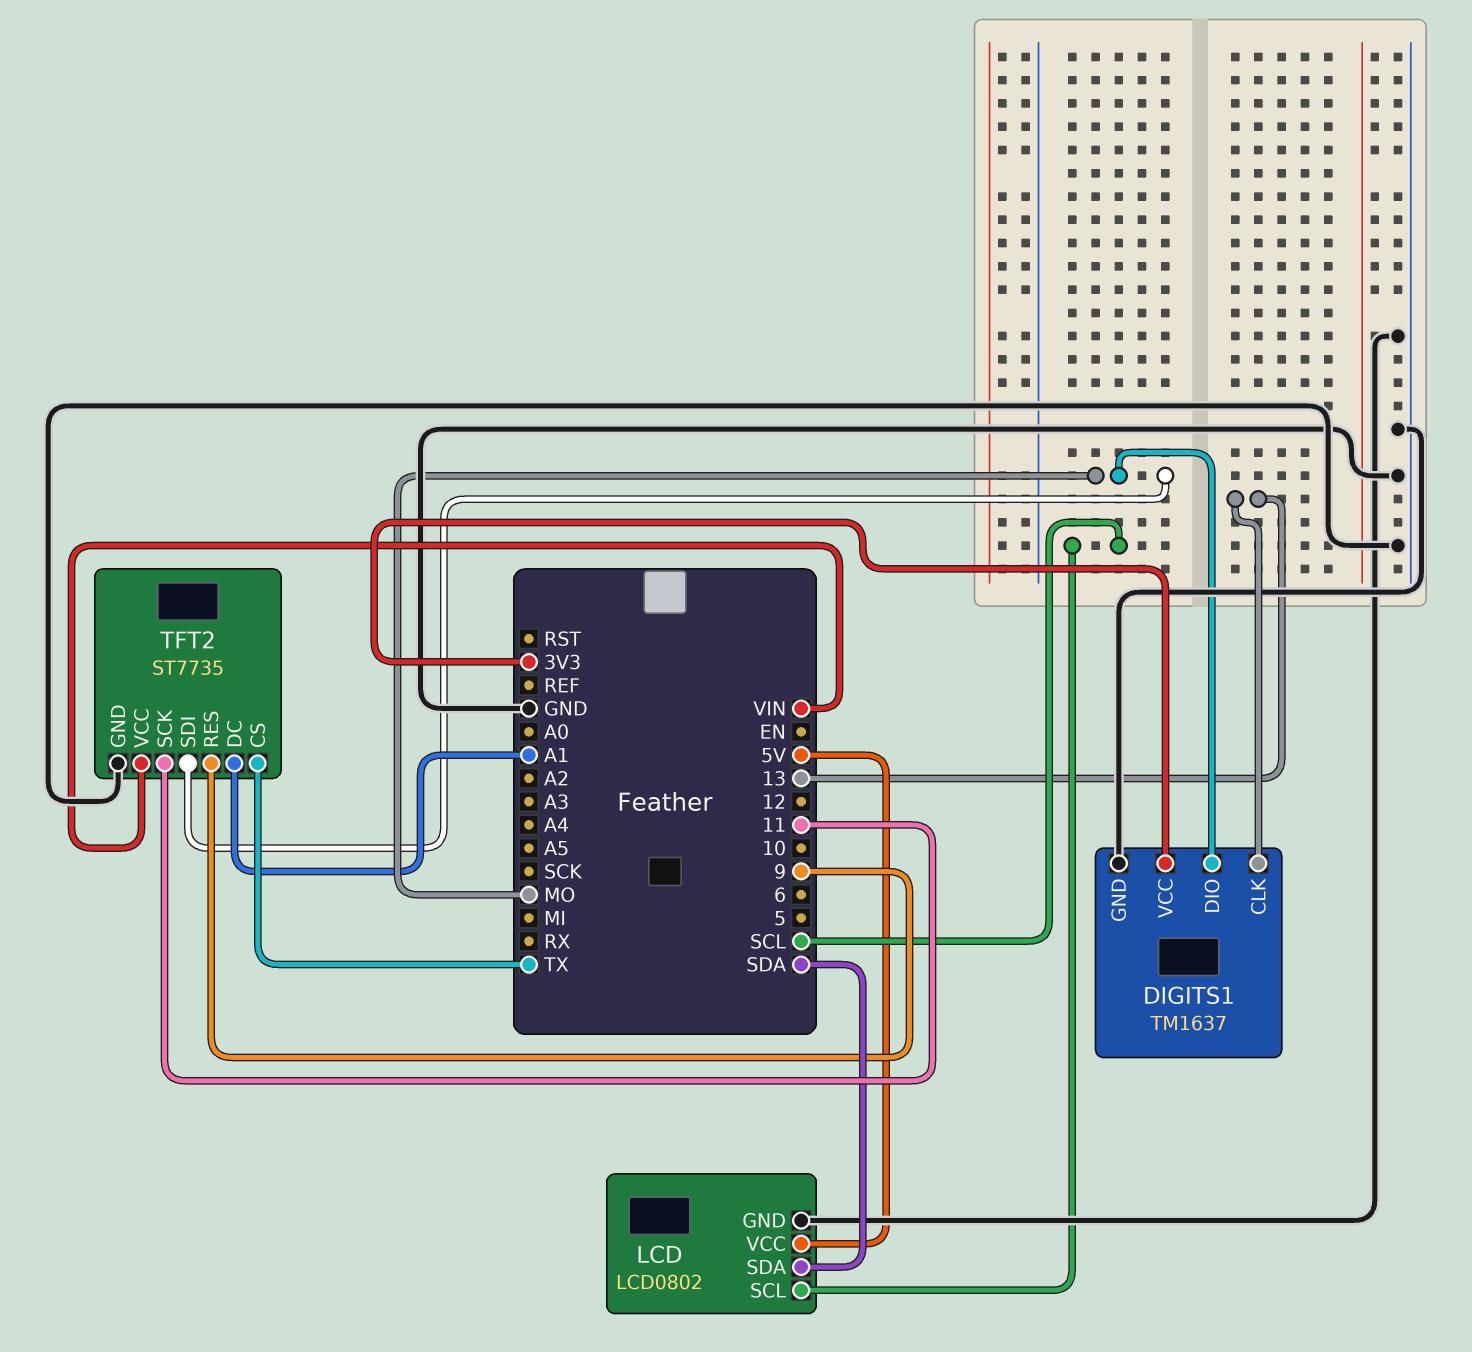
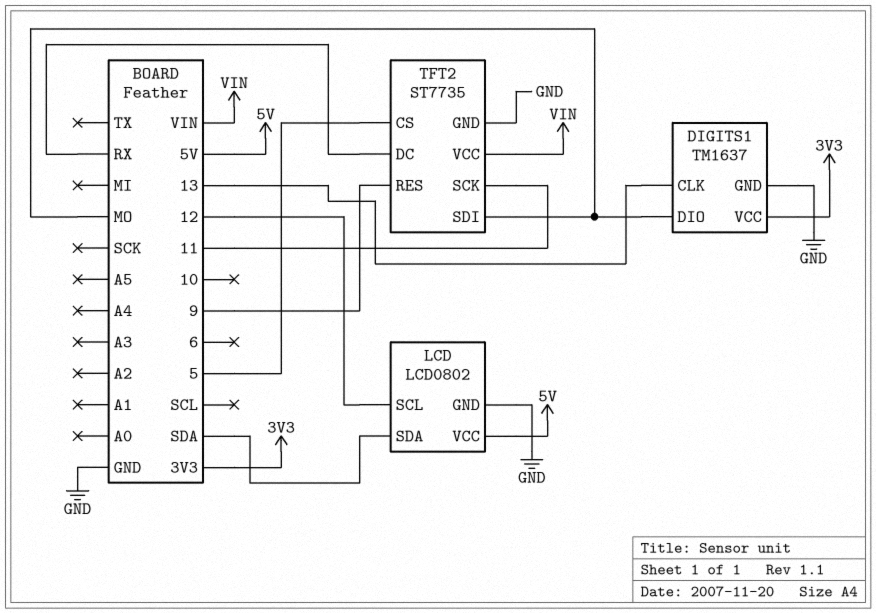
LCD pin SCL: SCL -> 12
TFT2 pin CS: TX -> 5
TFT2 pin DC: A1 -> RX

